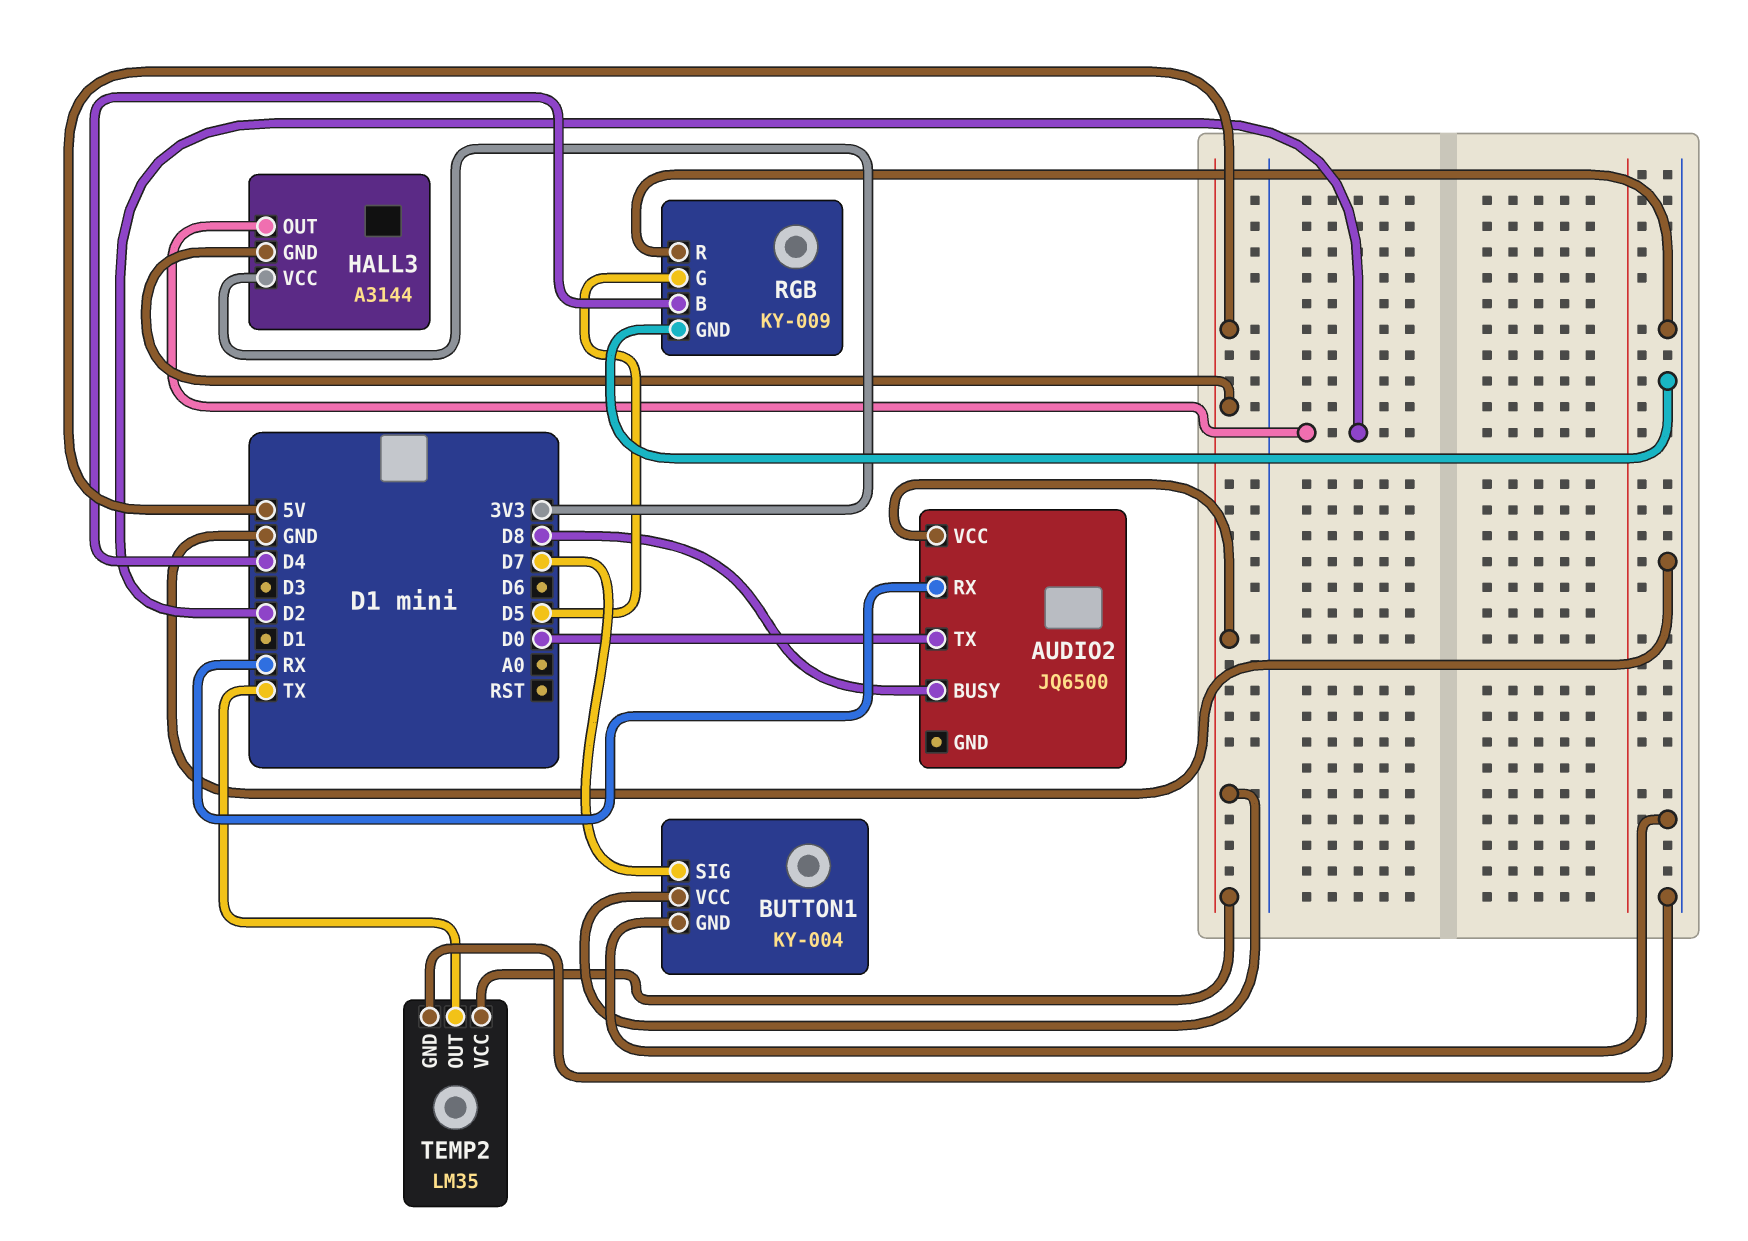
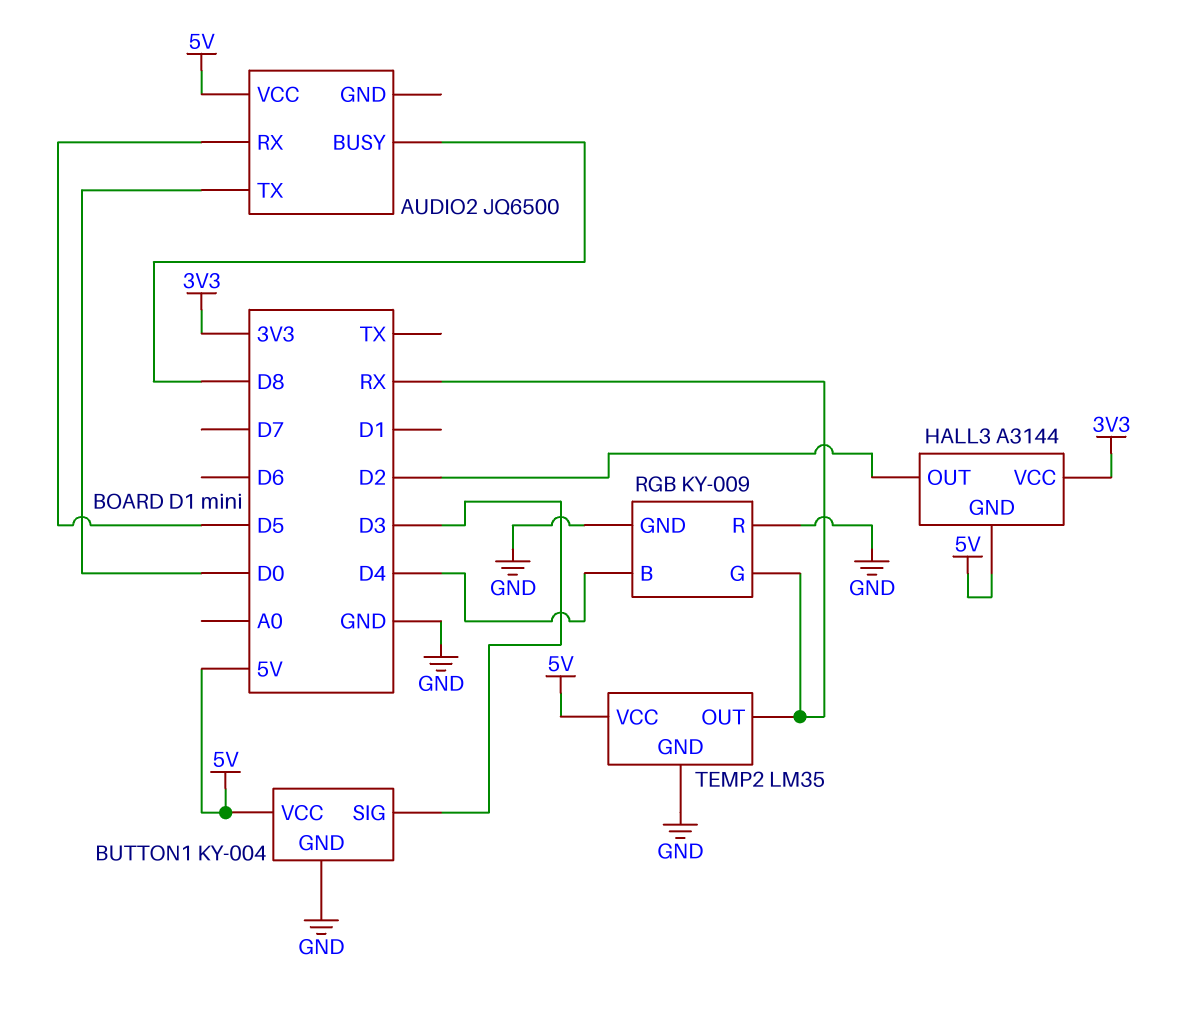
AUDIO2 pin RX: RX -> D5
BUTTON1 pin SIG: D7 -> D3
RGB pin G: D5 -> RX
TEMP2 pin OUT: TX -> RX

